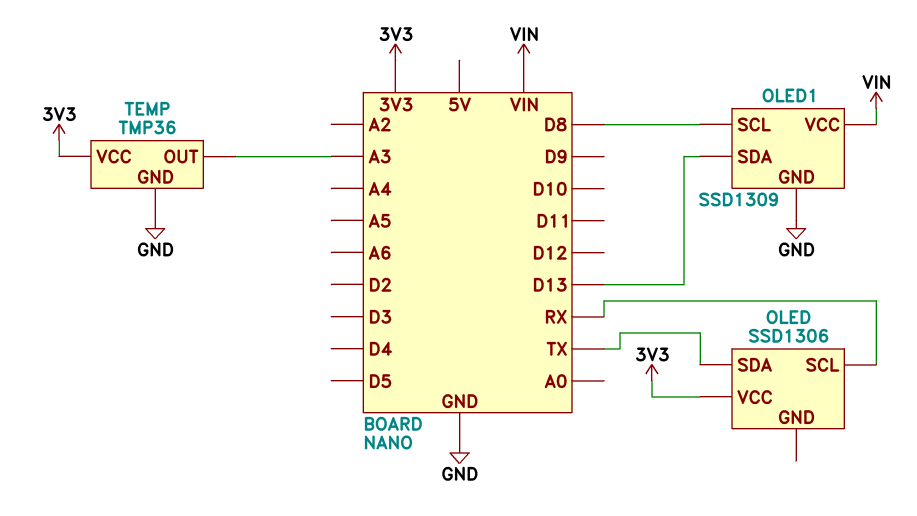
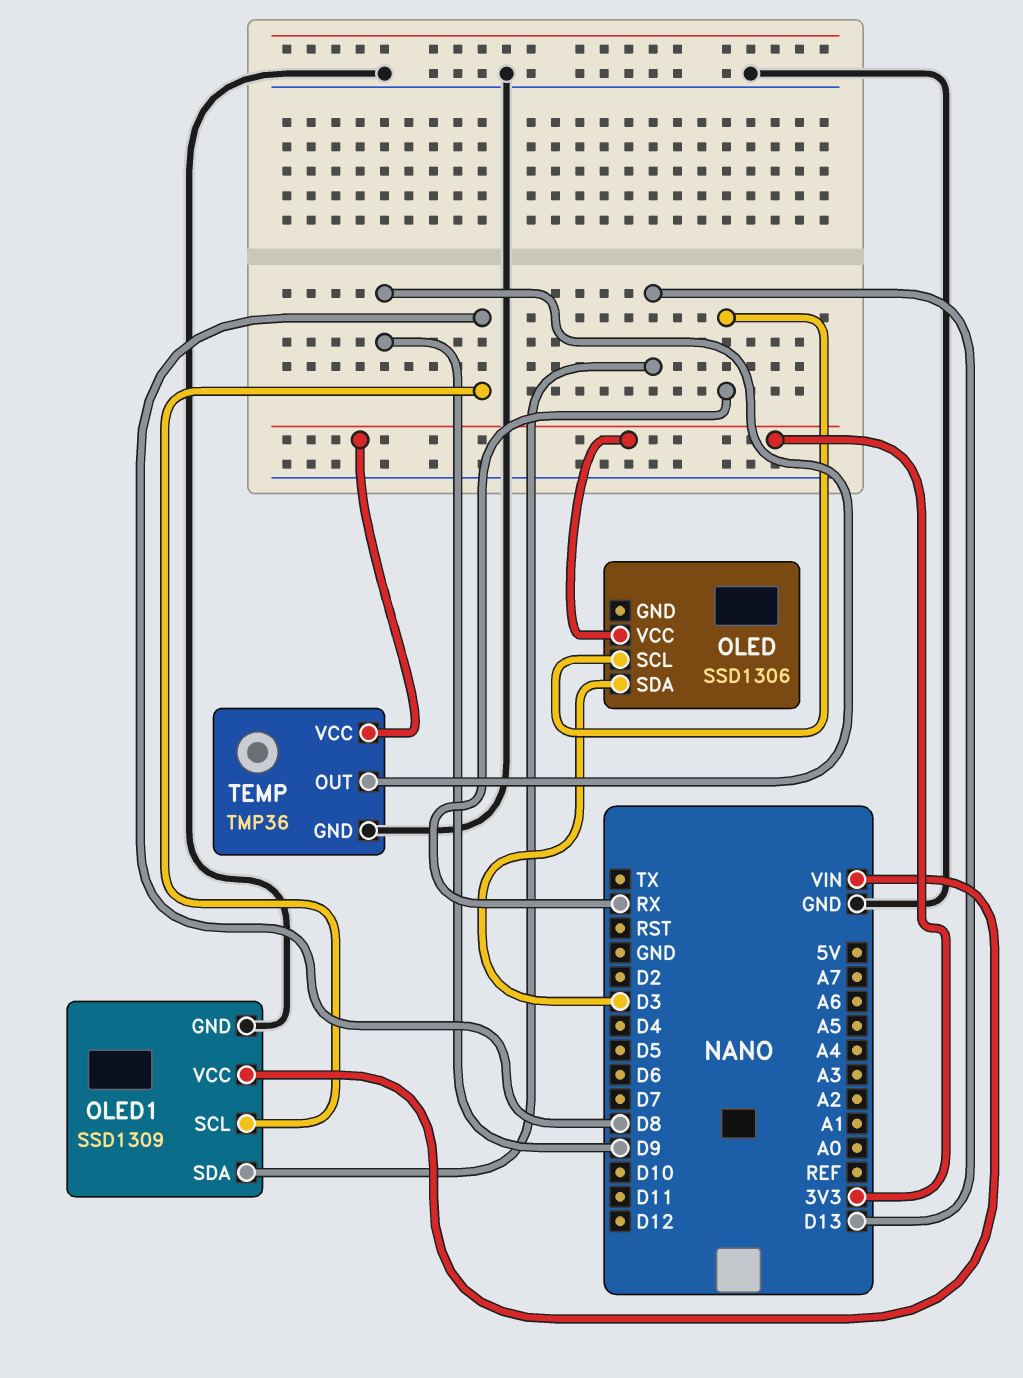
OLED pin SDA: TX -> D3
TEMP pin OUT: A3 -> D9

